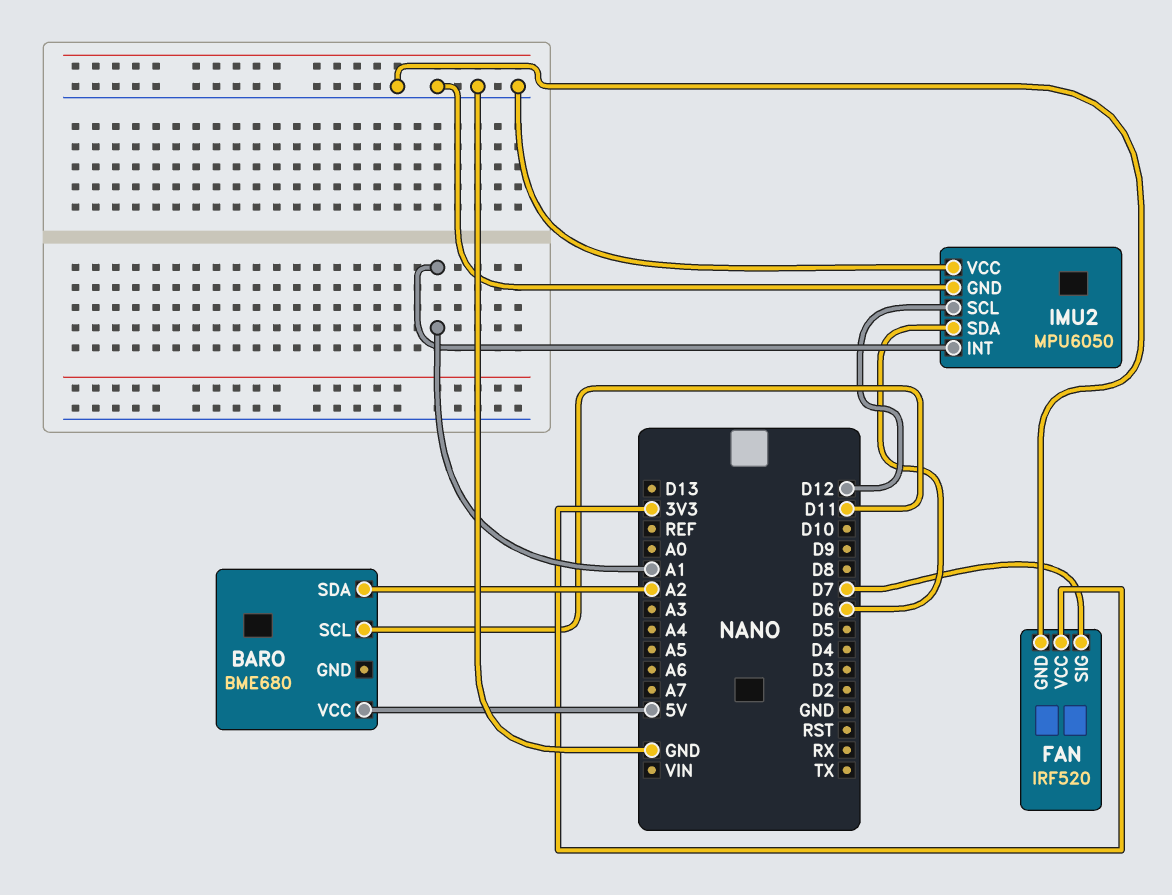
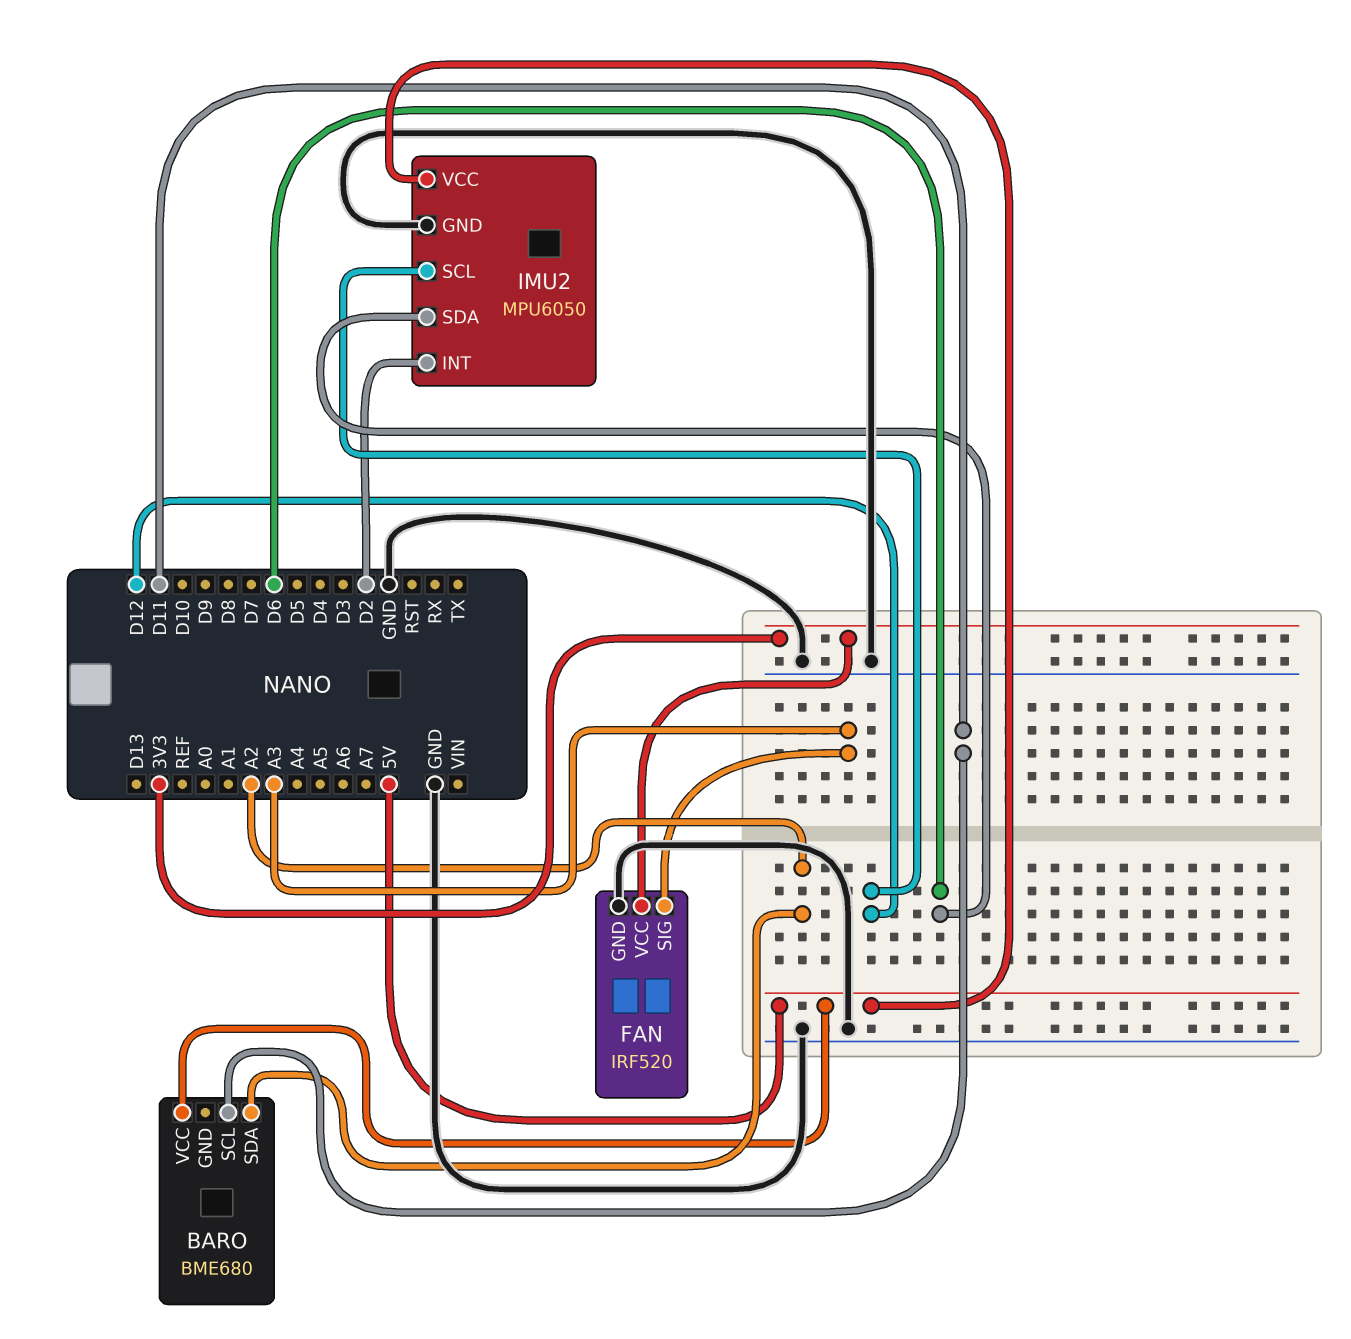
FAN pin SIG: D7 -> A3
IMU2 pin INT: A1 -> D2
IMU2 pin VCC: GND -> 5V

